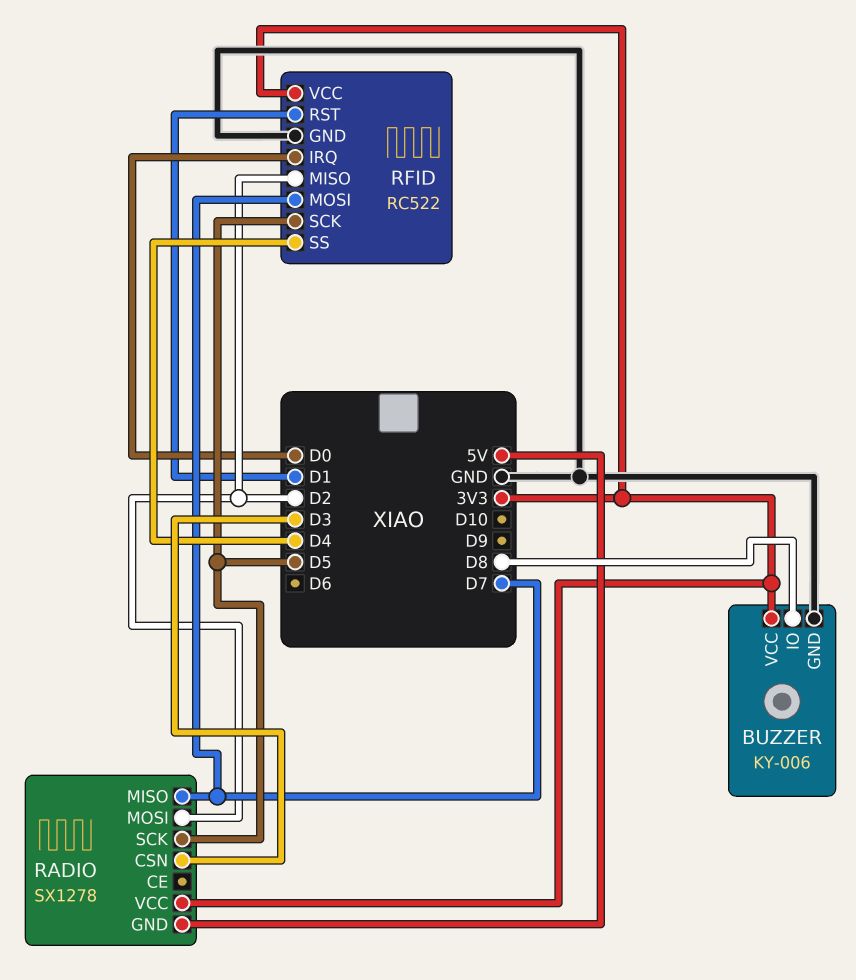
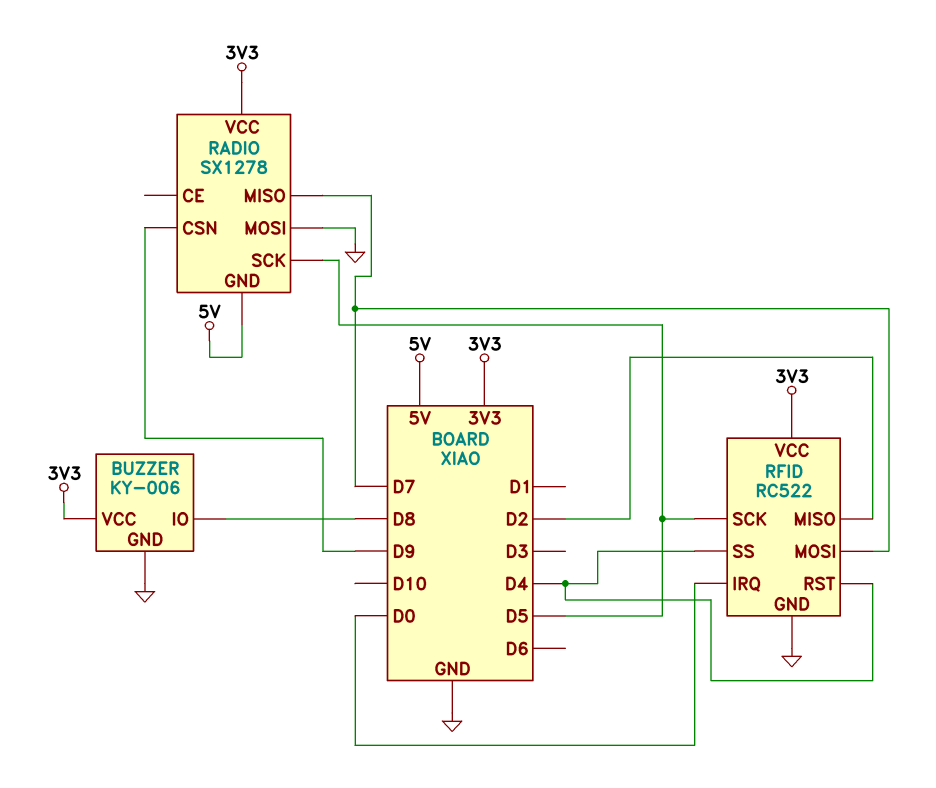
RADIO pin CSN: D3 -> D9
RADIO pin MOSI: D2 -> GND
RFID pin RST: D1 -> D4

